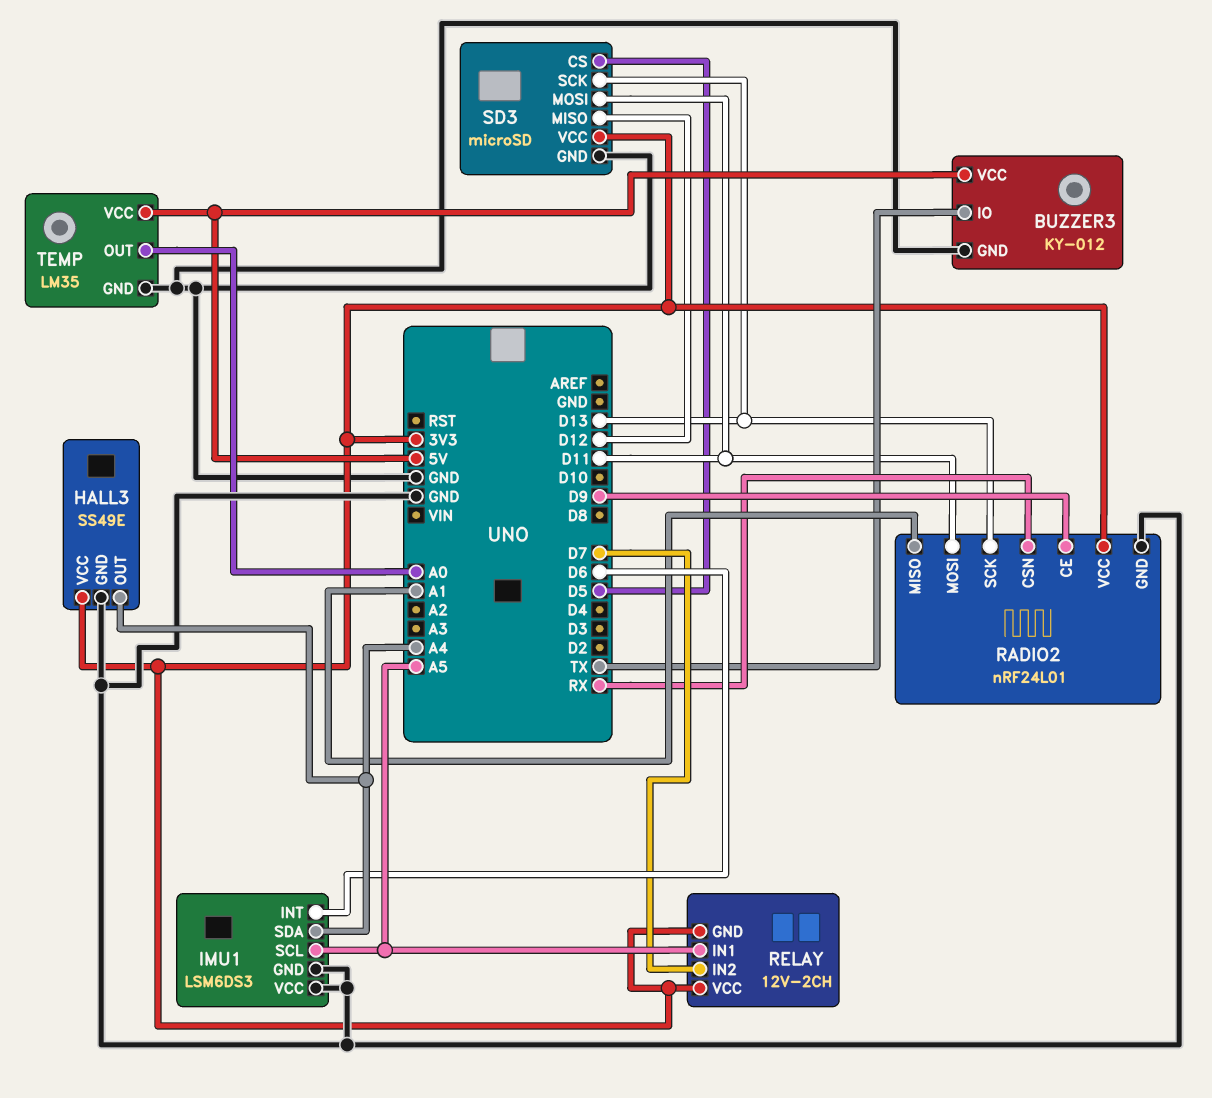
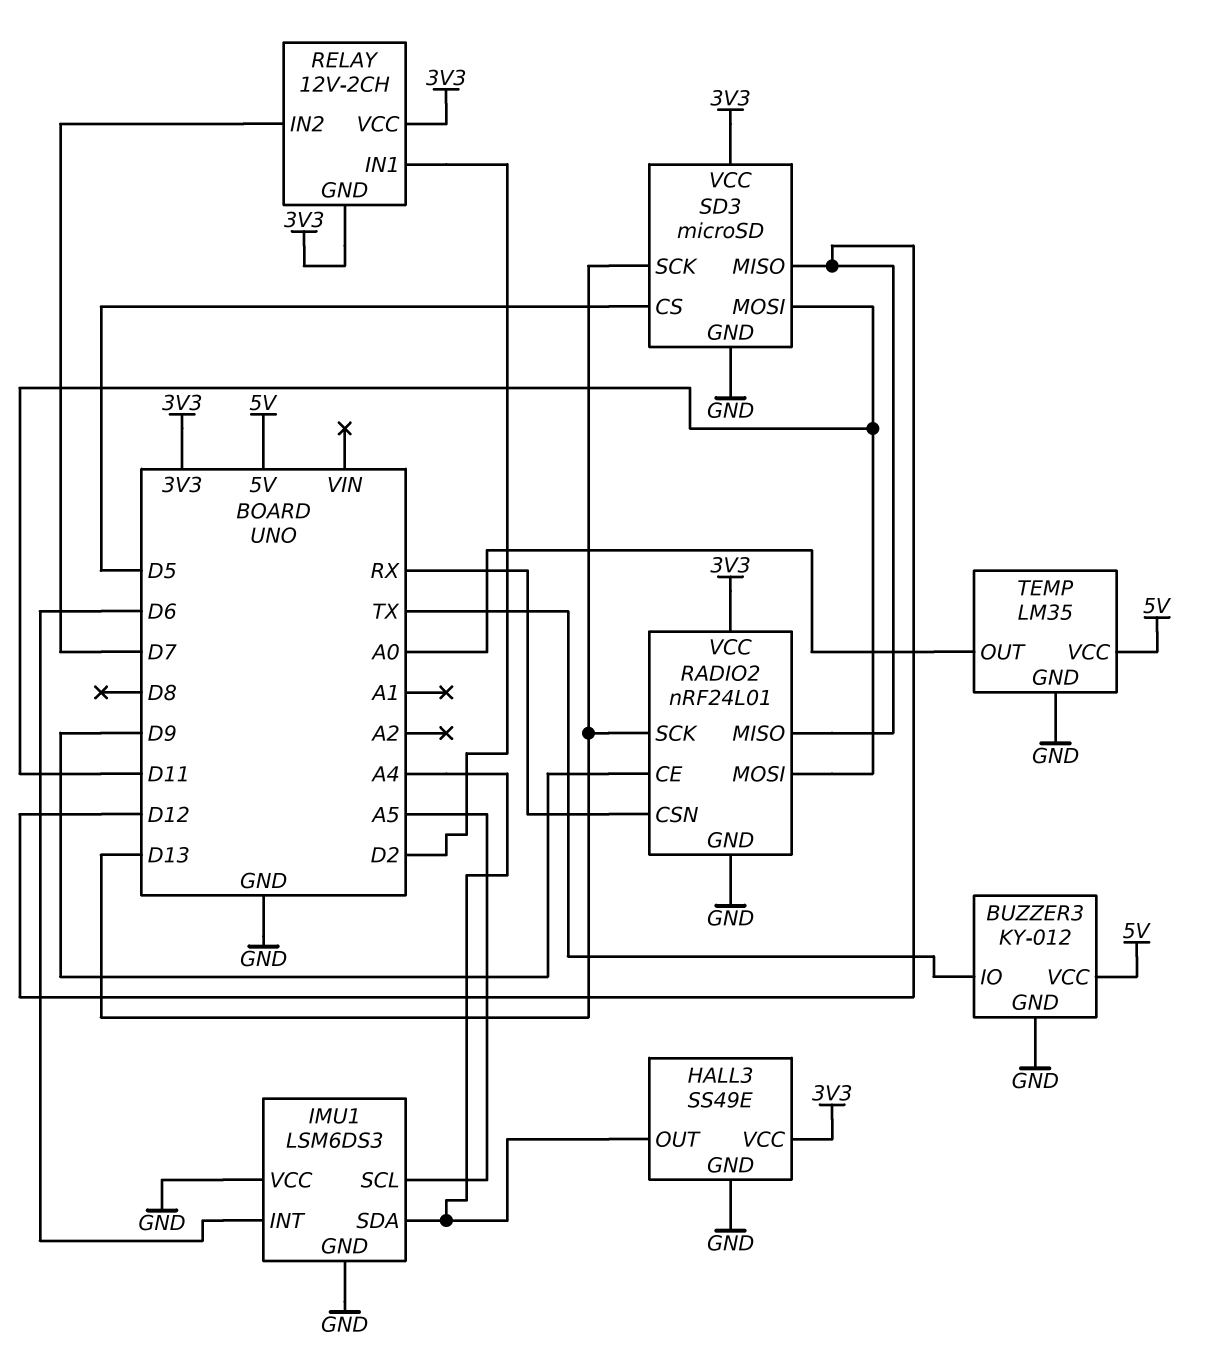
RADIO2 pin MISO: A1 -> D12
RELAY pin IN1: A5 -> D2

